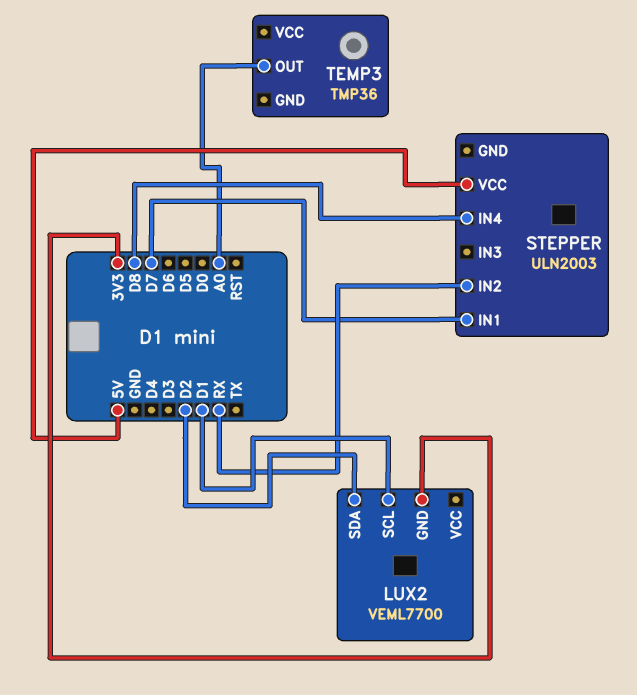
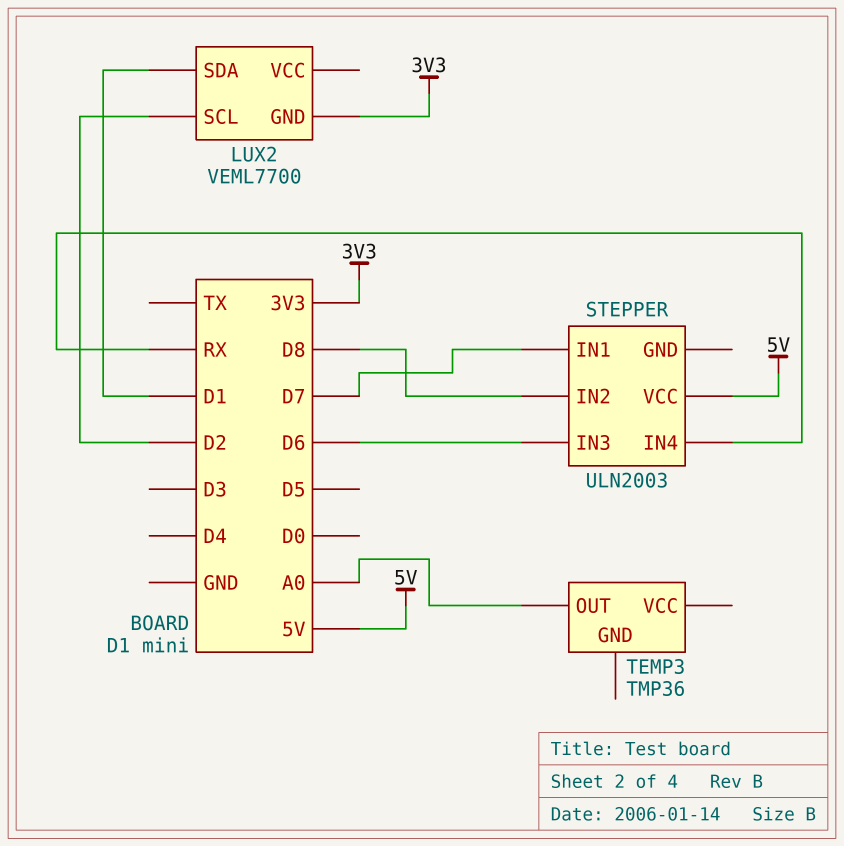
LUX2 pin SCL: D1 -> D2
LUX2 pin SDA: D2 -> D1
STEPPER pin IN2: RX -> D8
STEPPER pin IN3: none -> D6
STEPPER pin IN4: D8 -> RX

